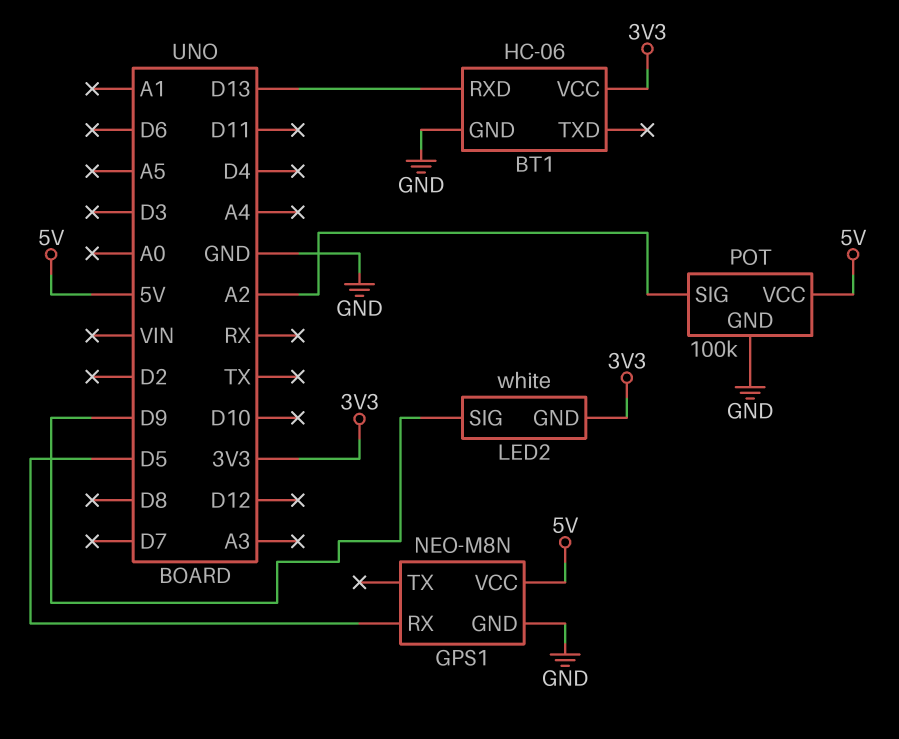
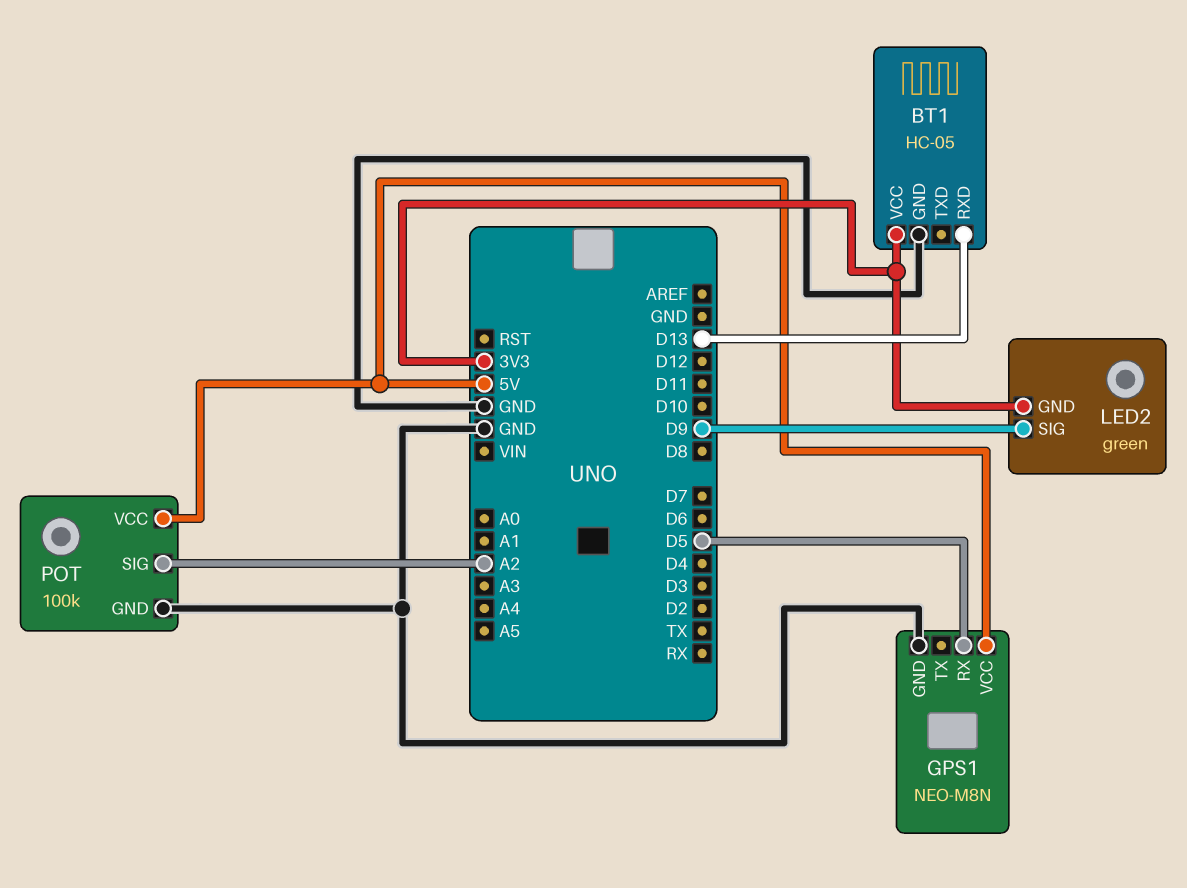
BT1: HC-06 -> HC-05
LED2: white -> green

